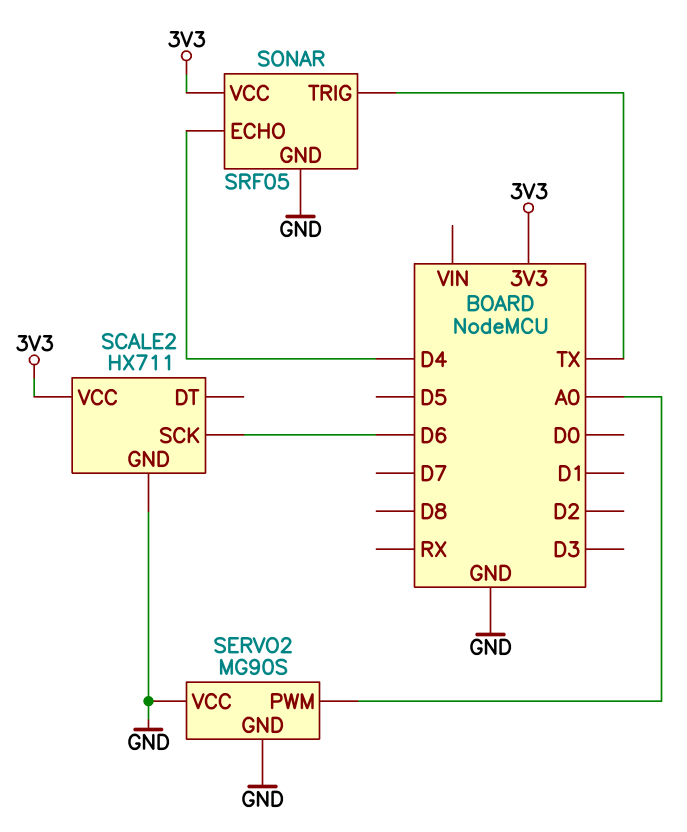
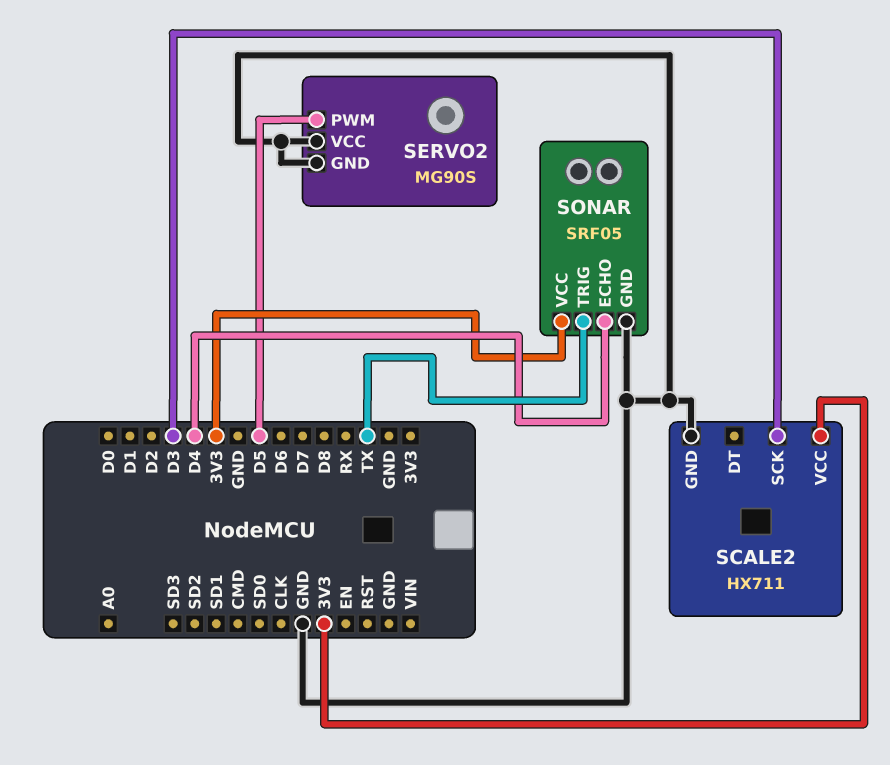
SCALE2 pin SCK: D6 -> D3
SERVO2 pin PWM: A0 -> D5

